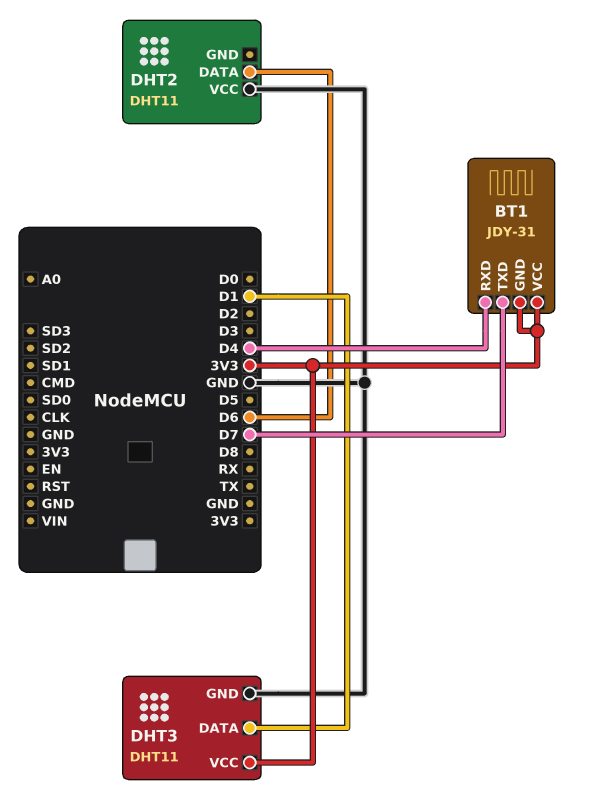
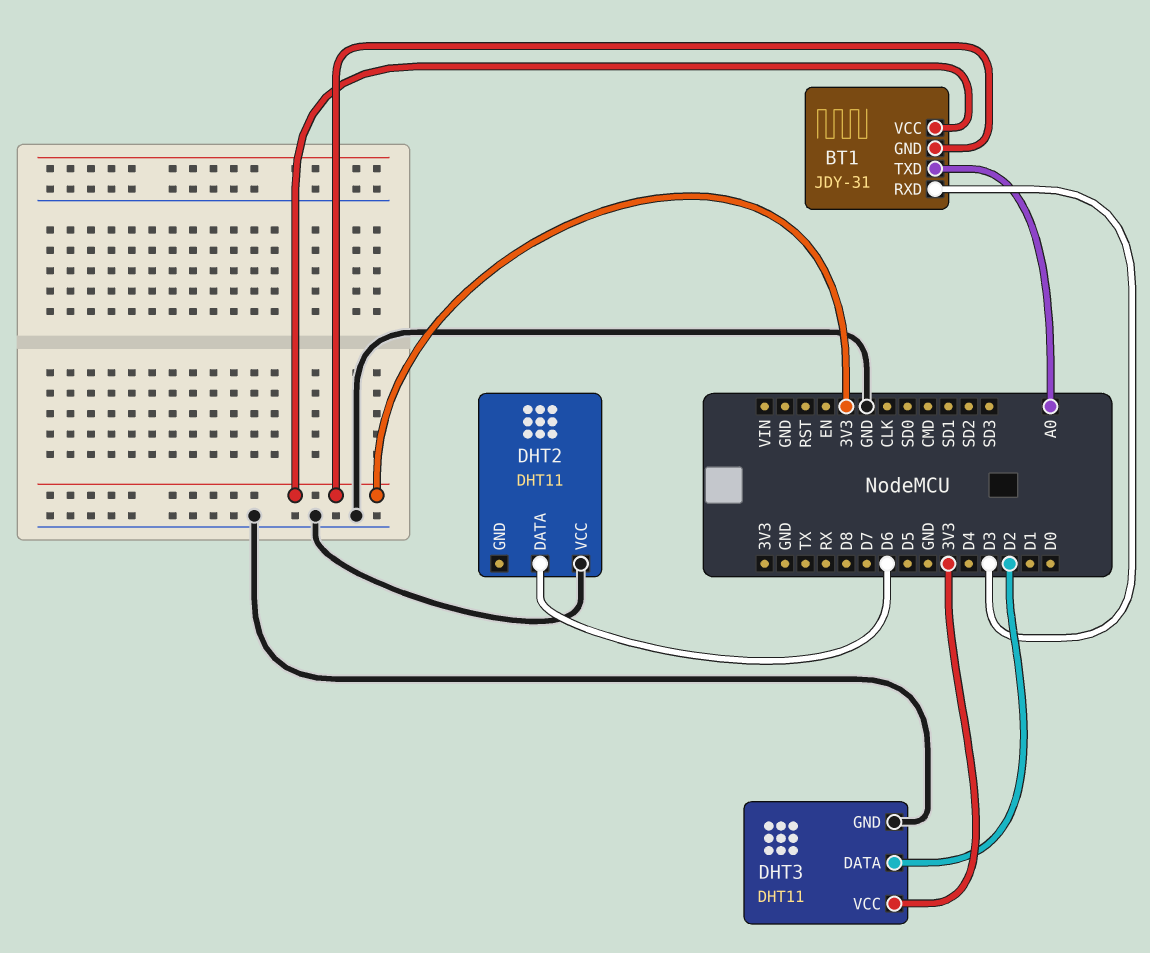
BT1 pin RXD: D4 -> D3
BT1 pin TXD: D7 -> A0
DHT3 pin DATA: D1 -> D2

